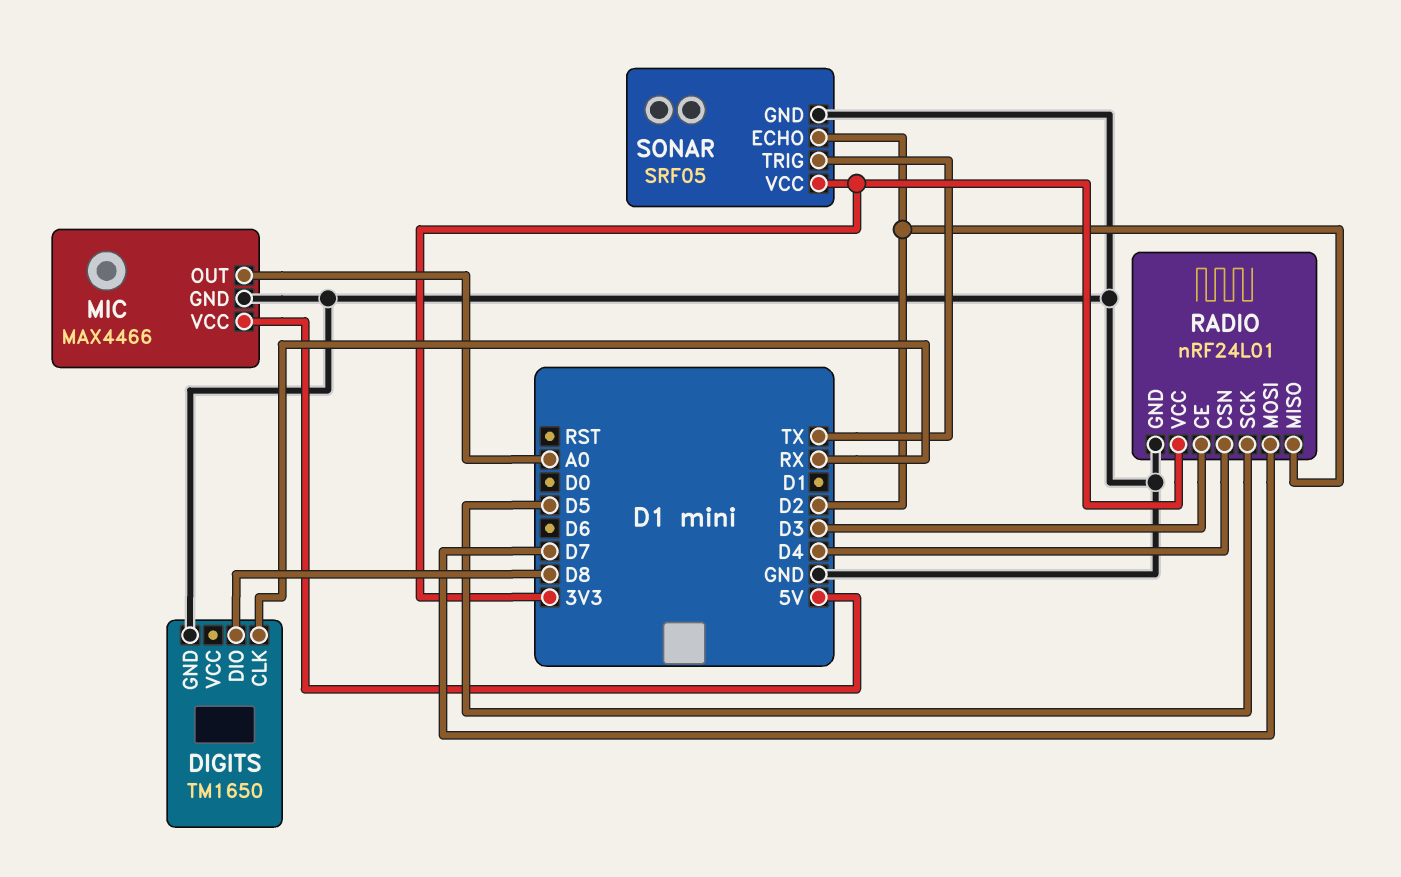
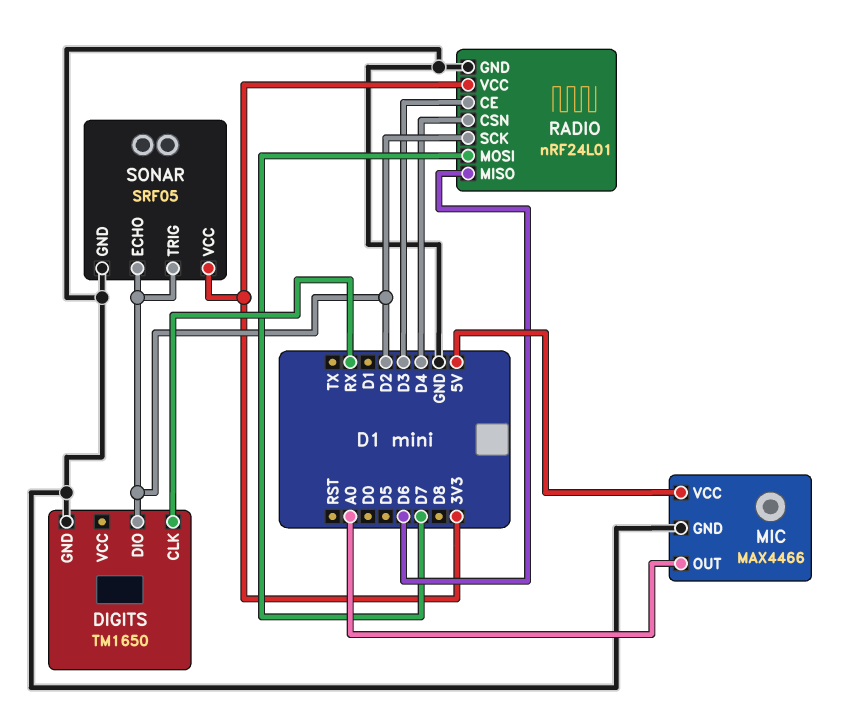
DIGITS pin DIO: D8 -> D2
RADIO pin MISO: D2 -> D6
RADIO pin SCK: D5 -> D2
SONAR pin TRIG: TX -> D2

